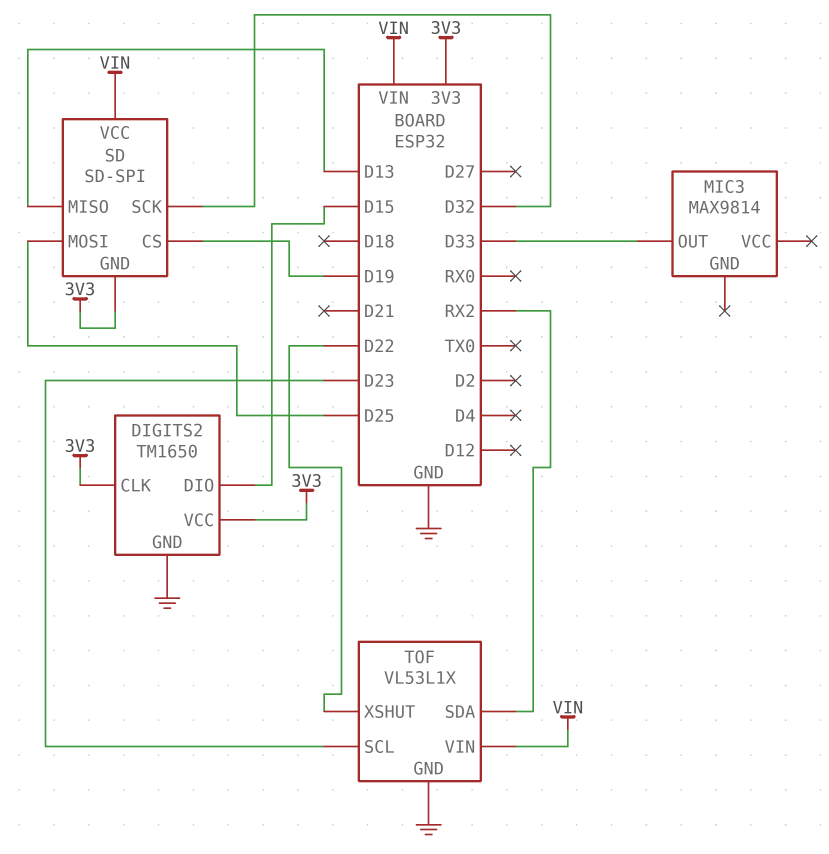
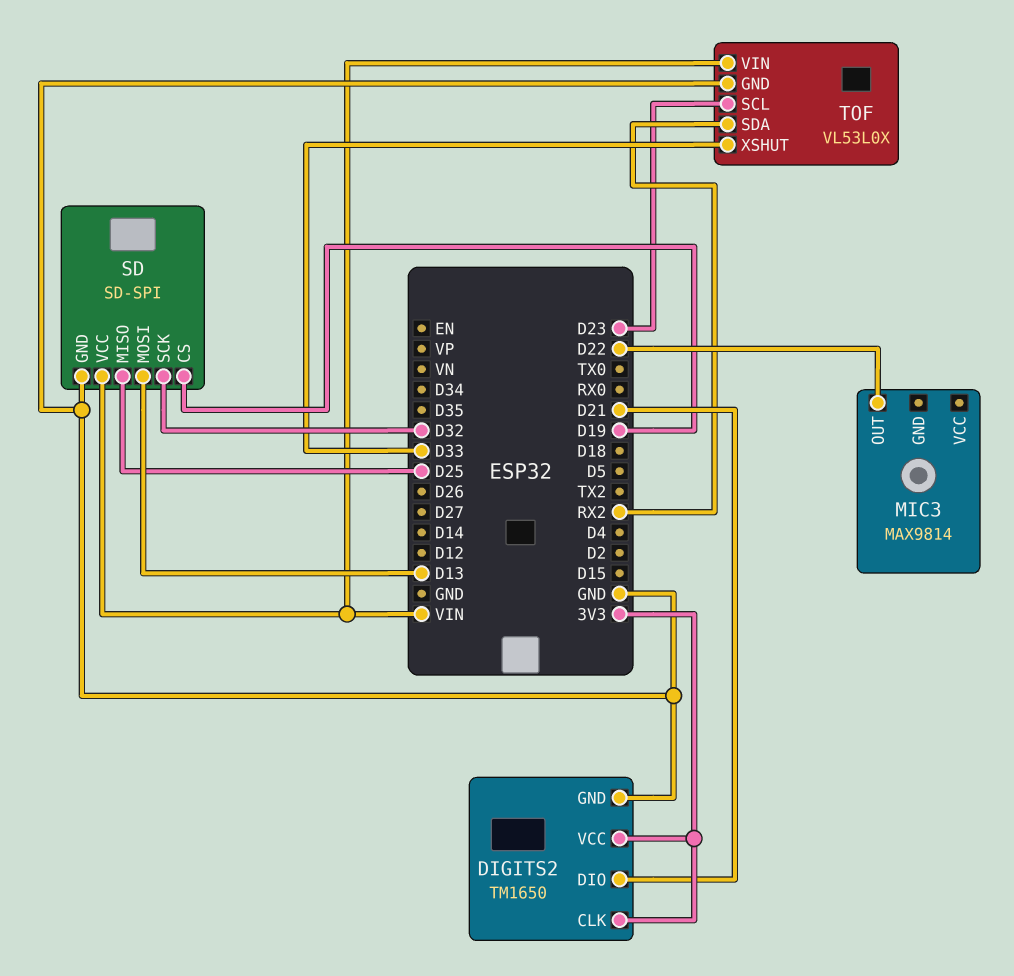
DIGITS2 pin DIO: D15 -> D21
MIC3 pin OUT: D33 -> D22
SD pin GND: 3V3 -> GND
SD pin MISO: D13 -> D25
SD pin MOSI: D25 -> D13
TOF: VL53L1X -> VL53L0X
TOF pin XSHUT: D22 -> D33

